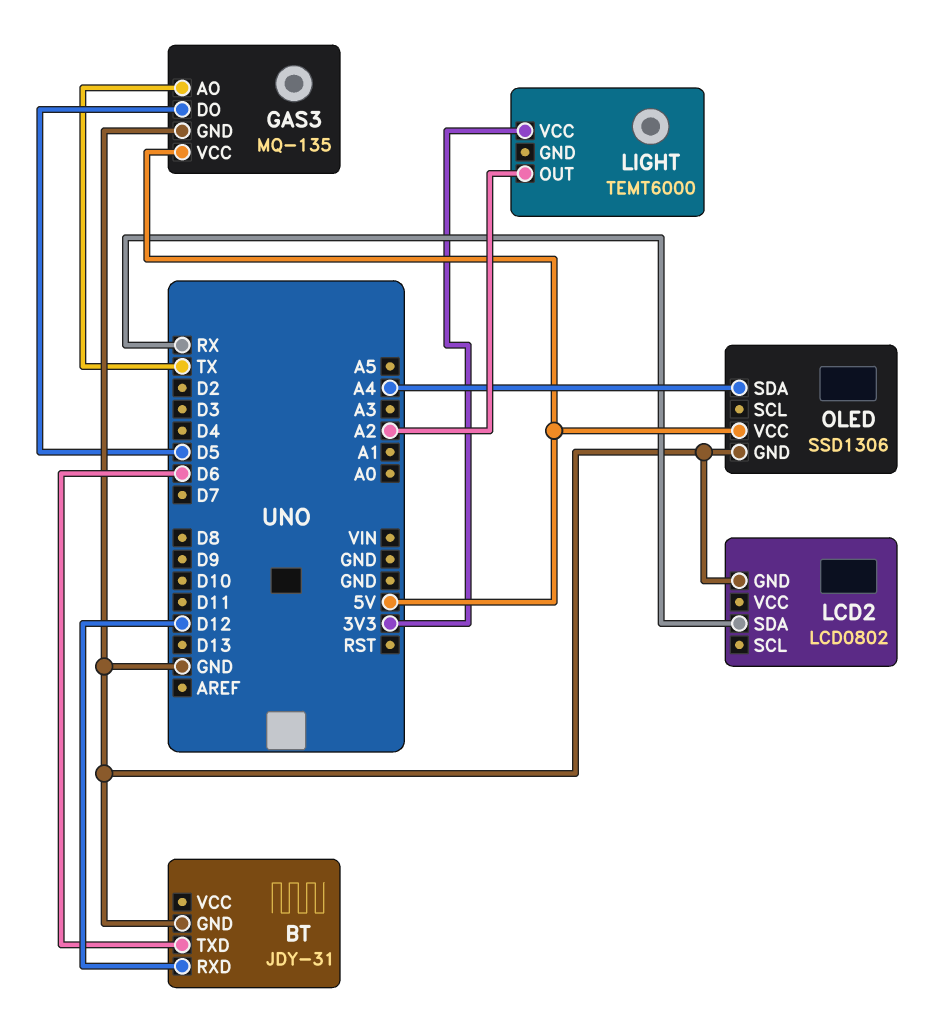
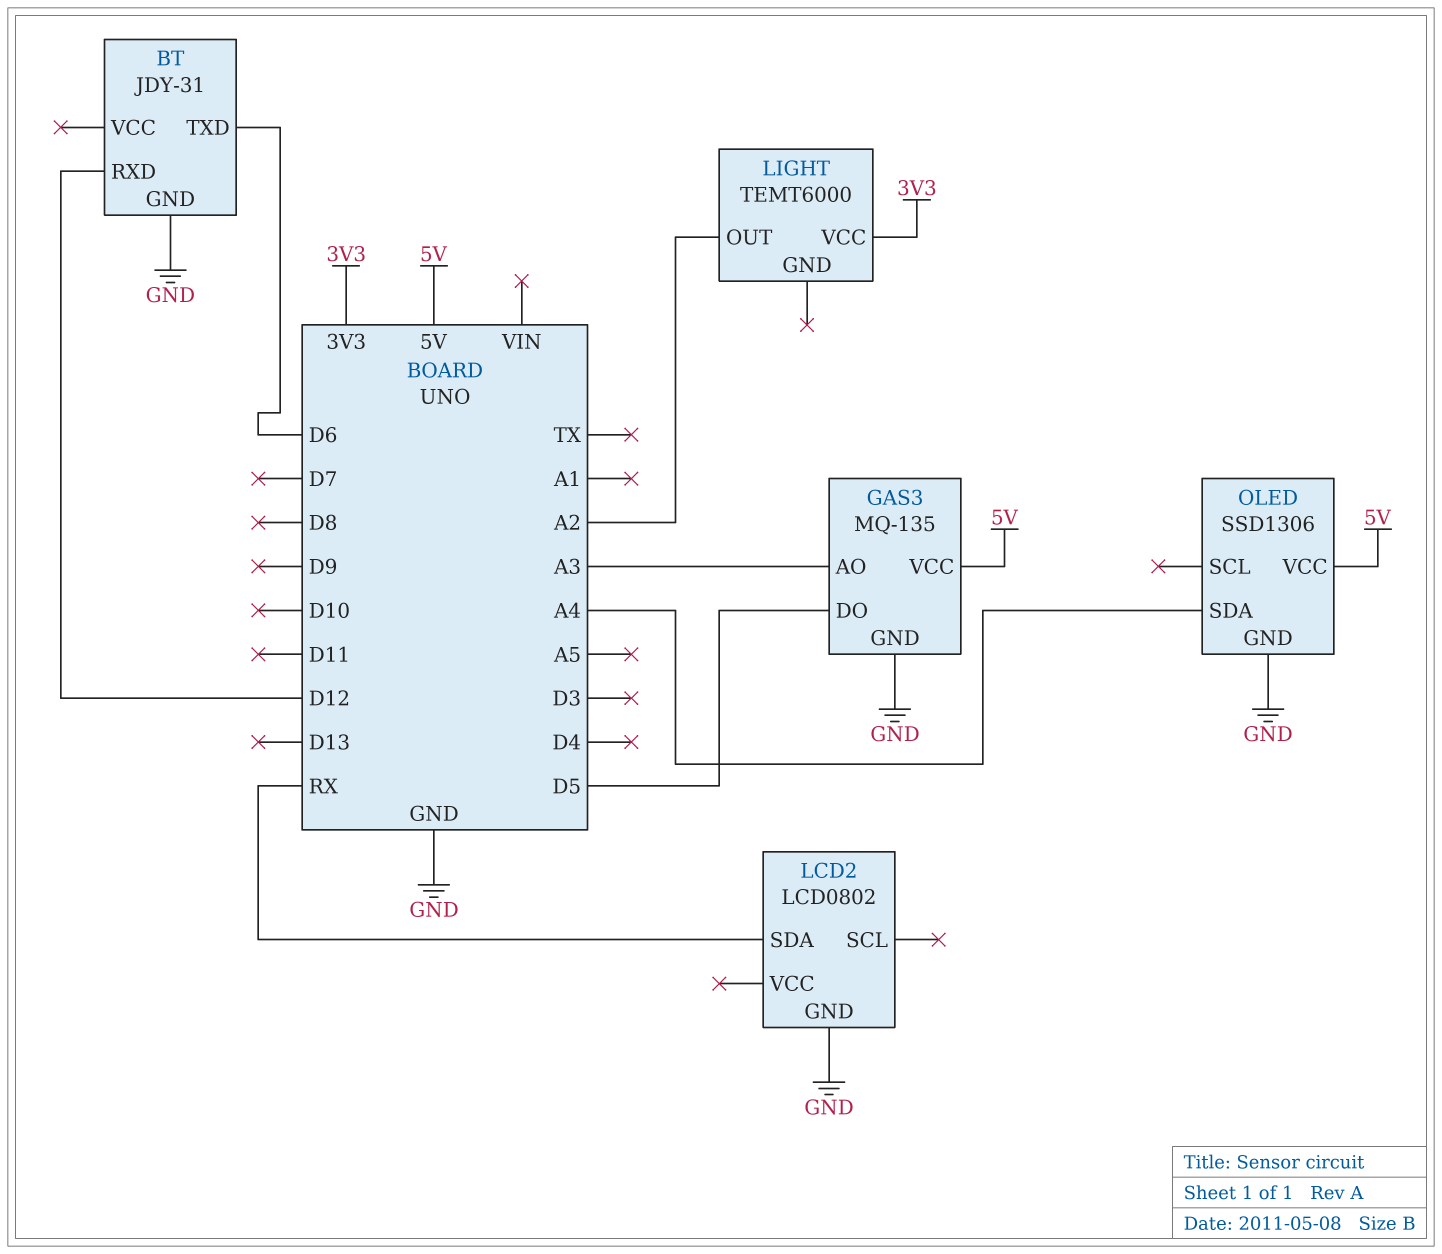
GAS3 pin AO: TX -> A3

